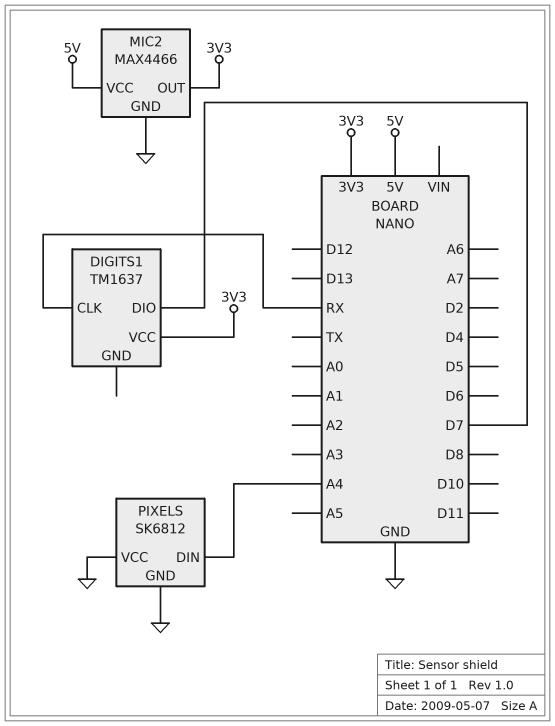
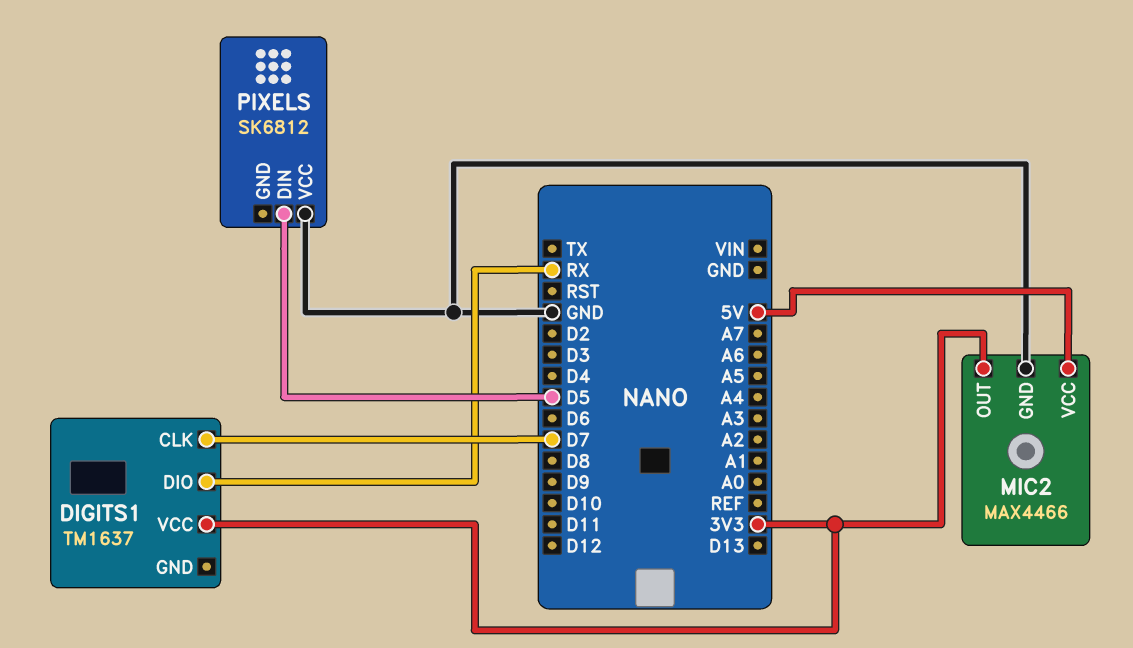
DIGITS1 pin CLK: RX -> D7
DIGITS1 pin DIO: D7 -> RX
PIXELS pin DIN: A4 -> D5
PIXELS pin GND: GND -> none

